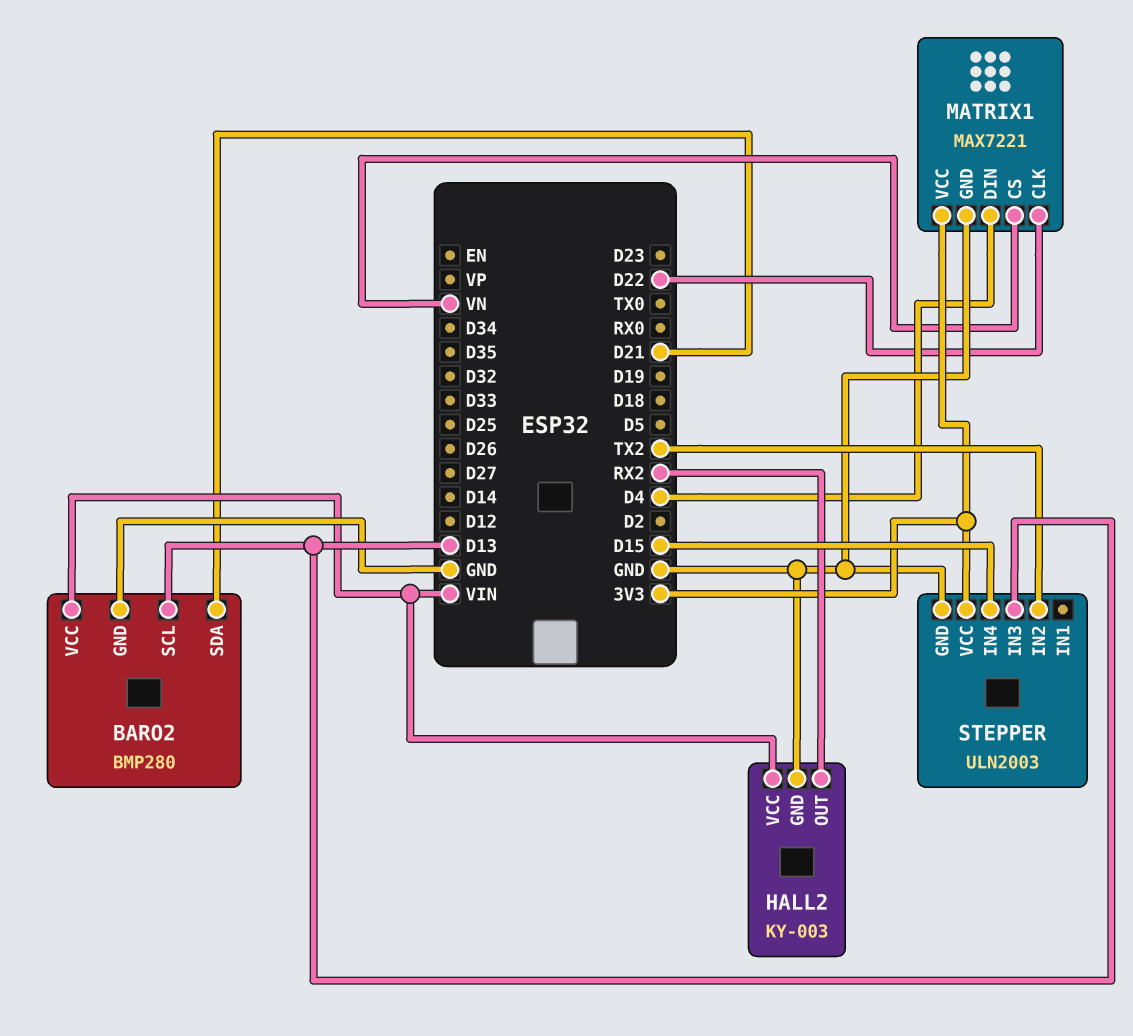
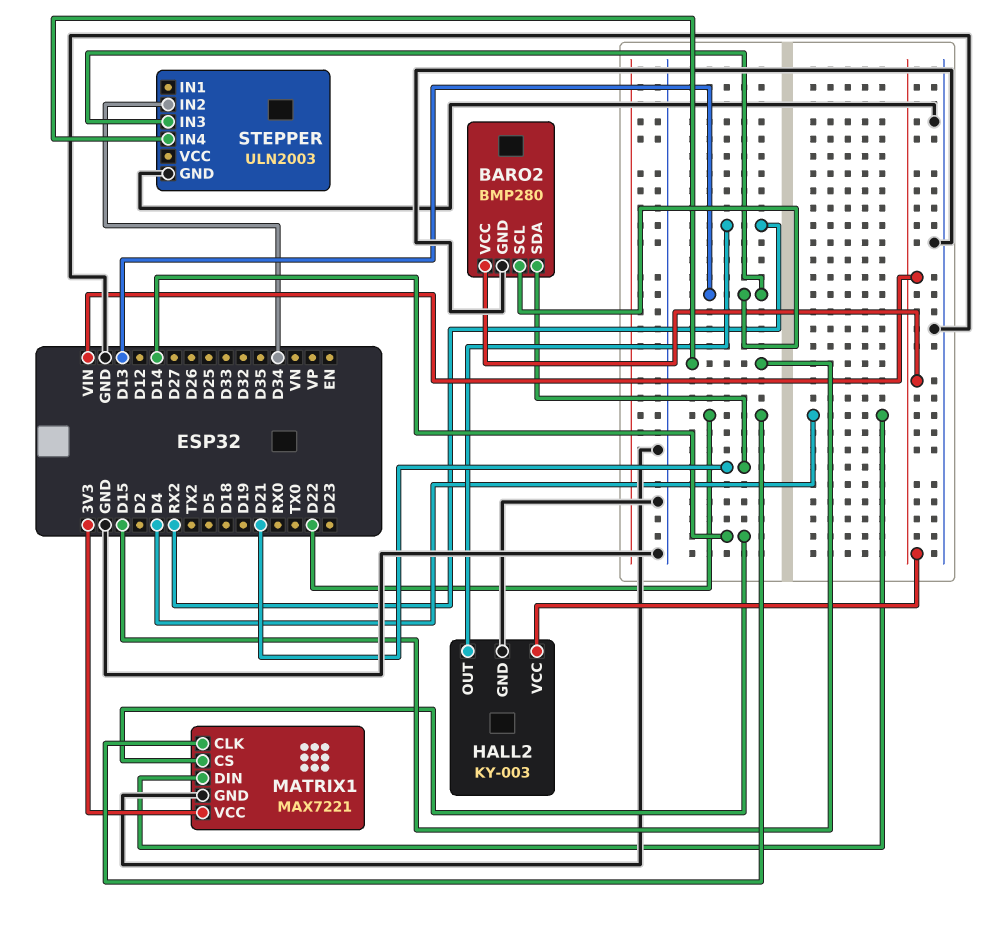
MATRIX1 pin CS: VN -> D14
STEPPER pin IN2: TX2 -> D34
STEPPER pin VCC: 3V3 -> none

